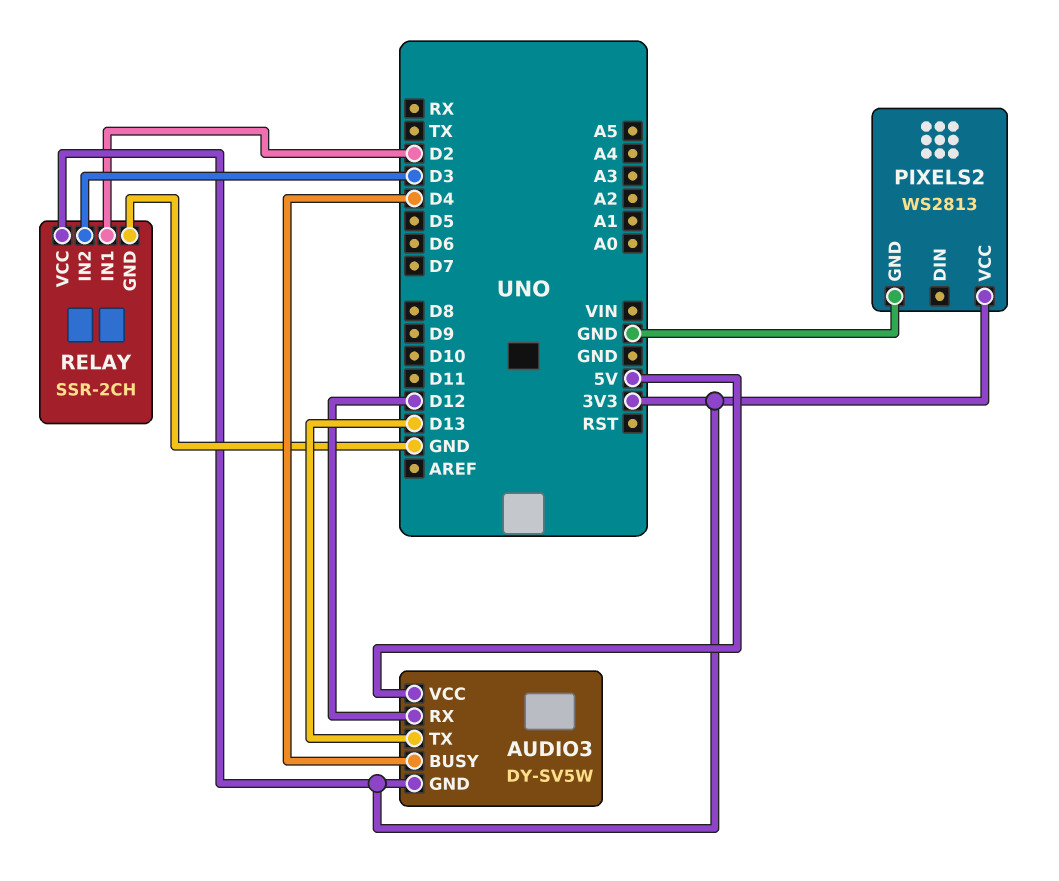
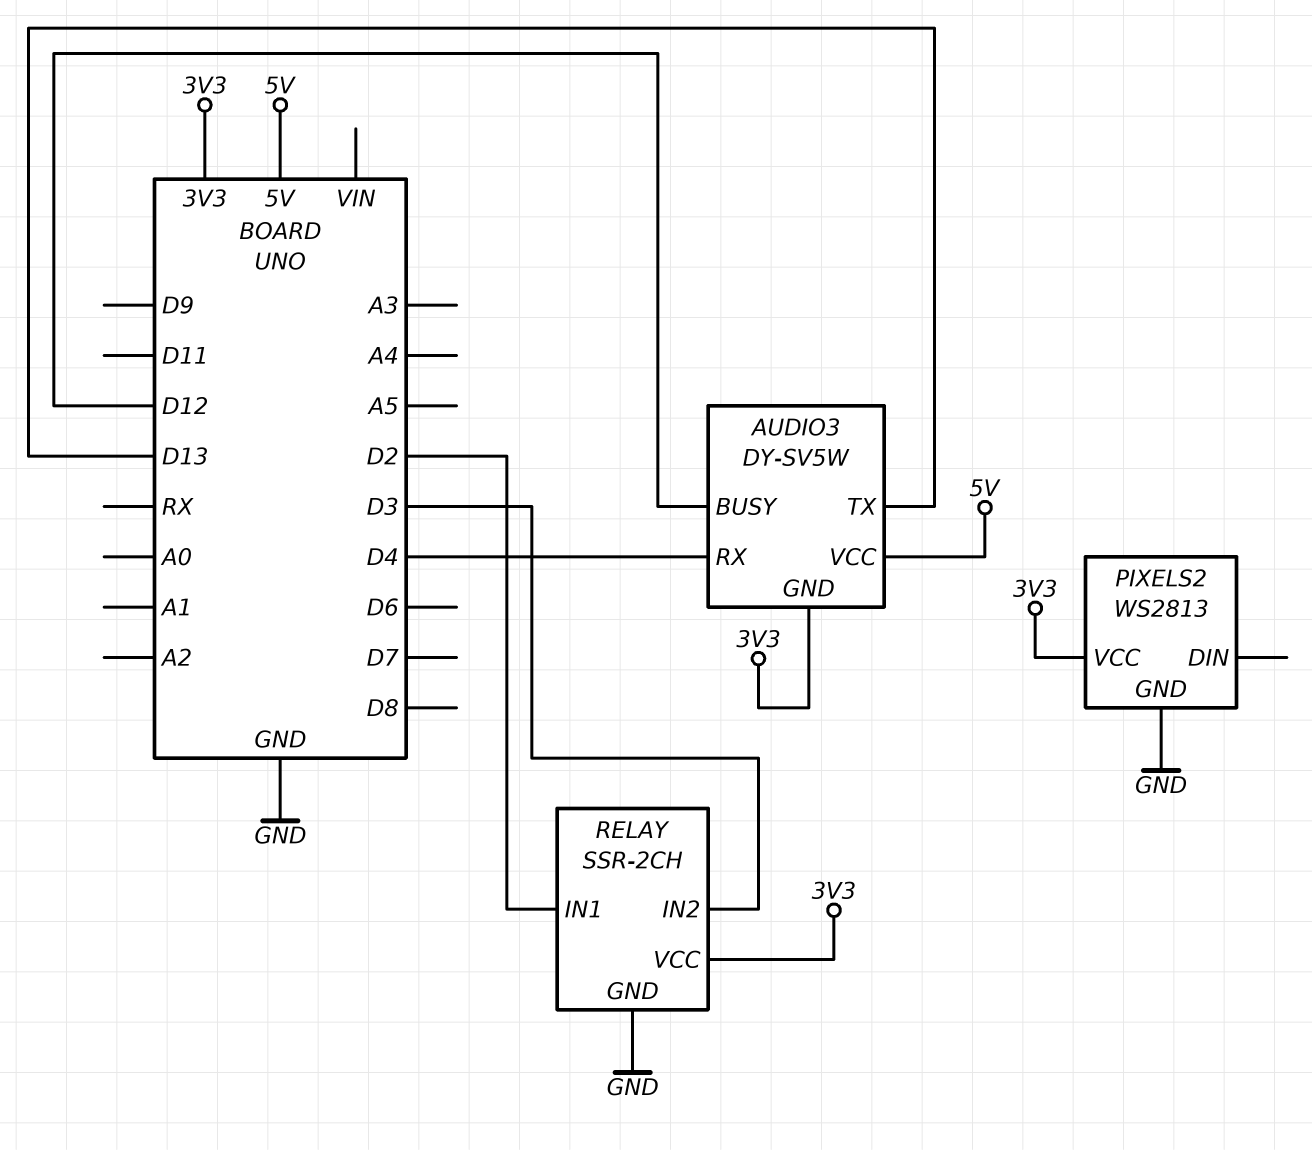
AUDIO3 pin BUSY: D4 -> D12
AUDIO3 pin RX: D12 -> D4

